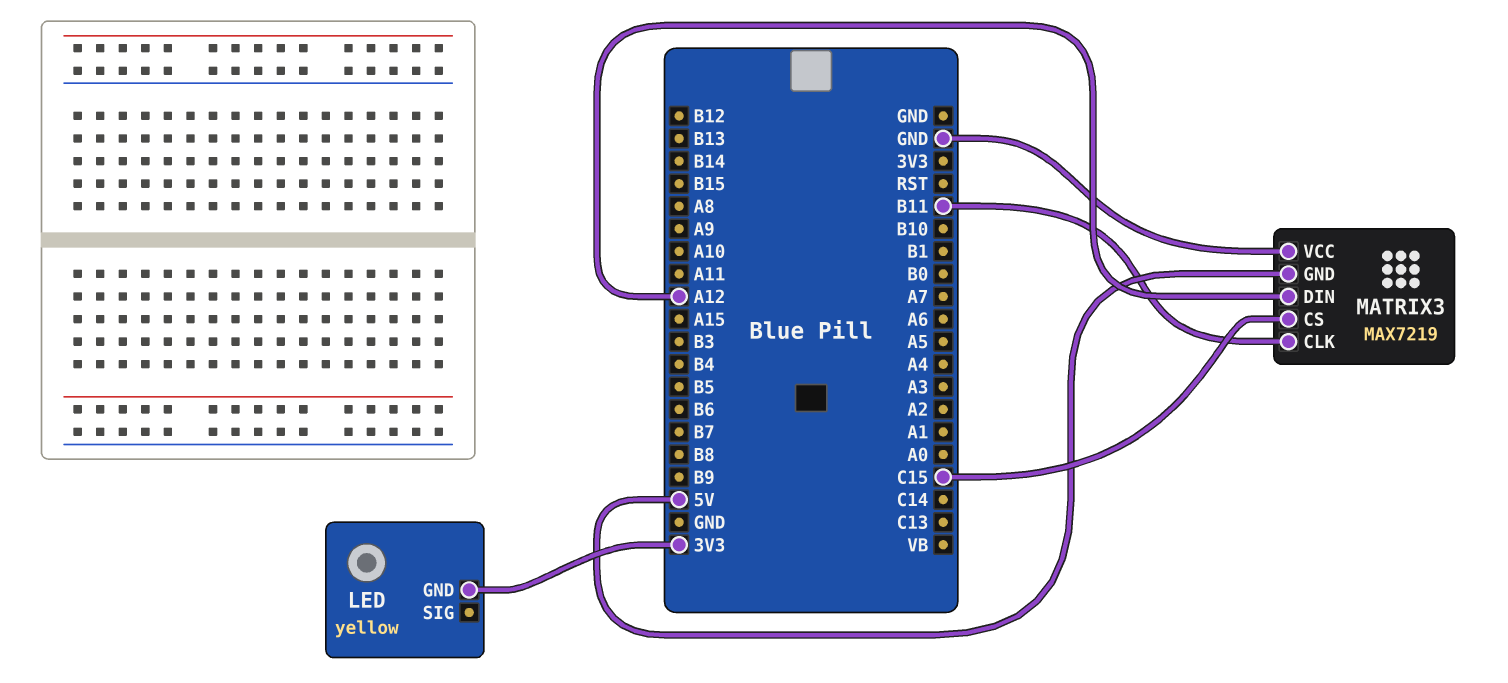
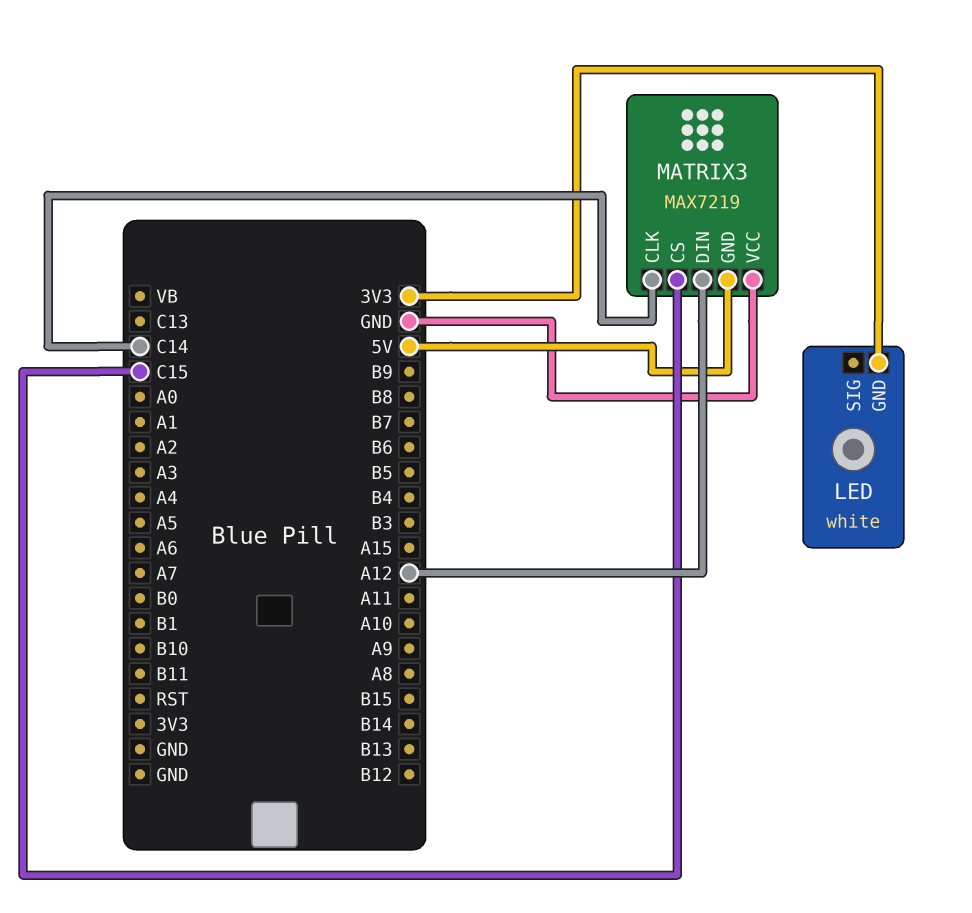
LED: yellow -> white
MATRIX3 pin CLK: B11 -> C14

